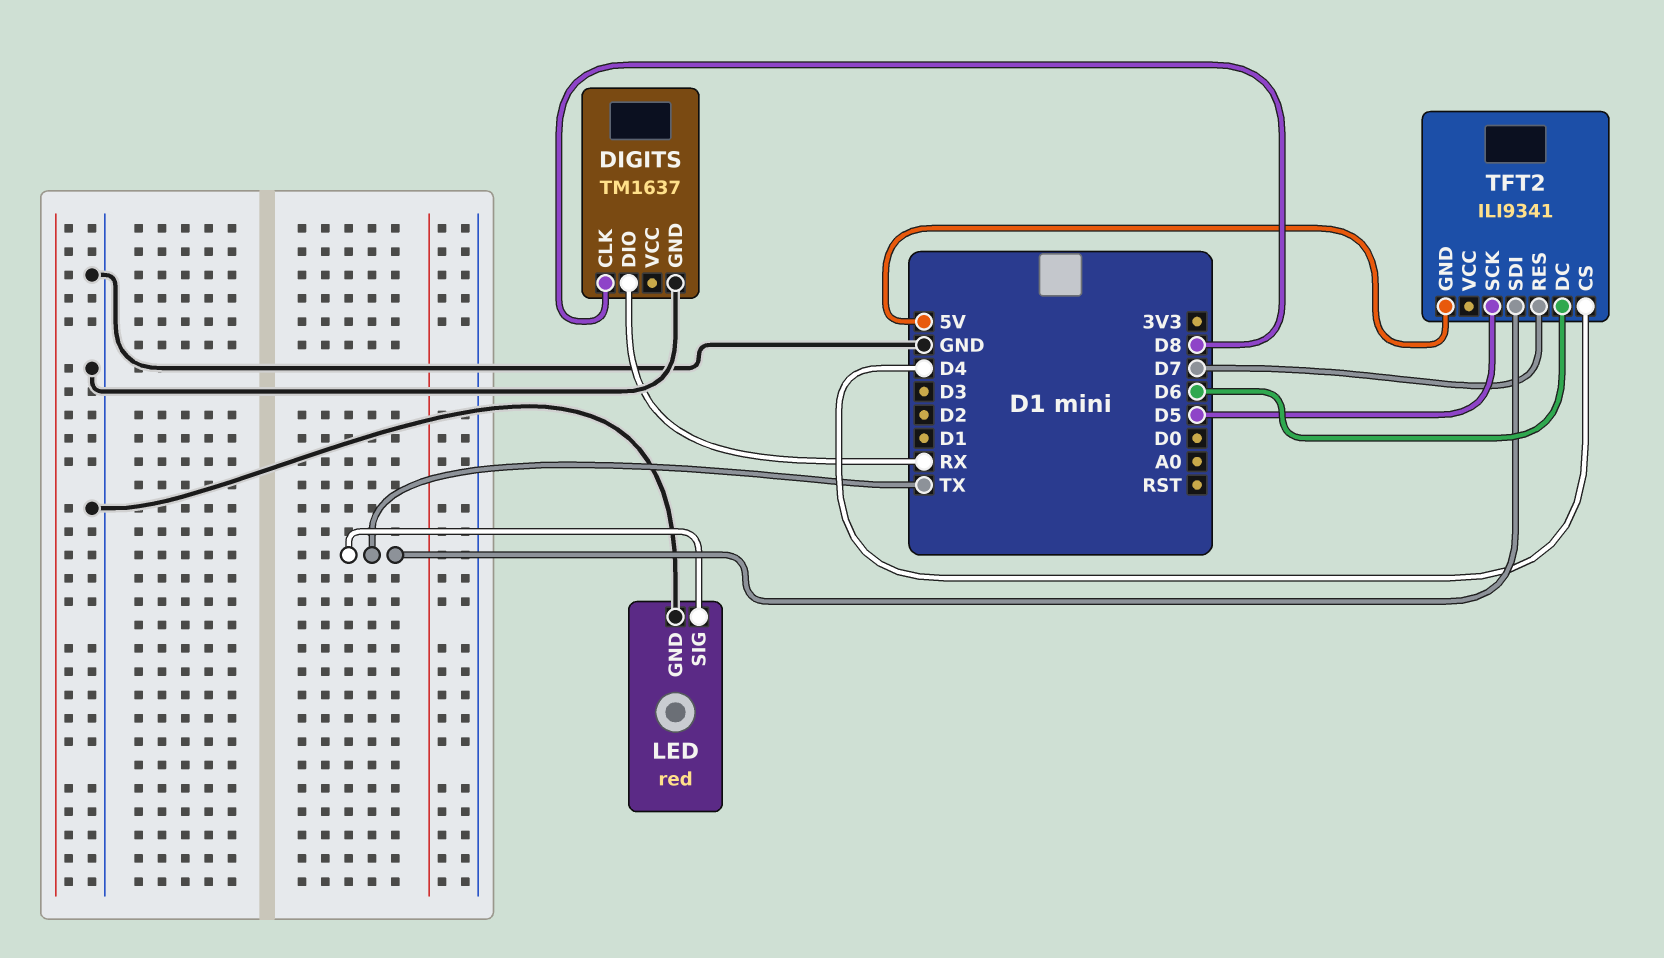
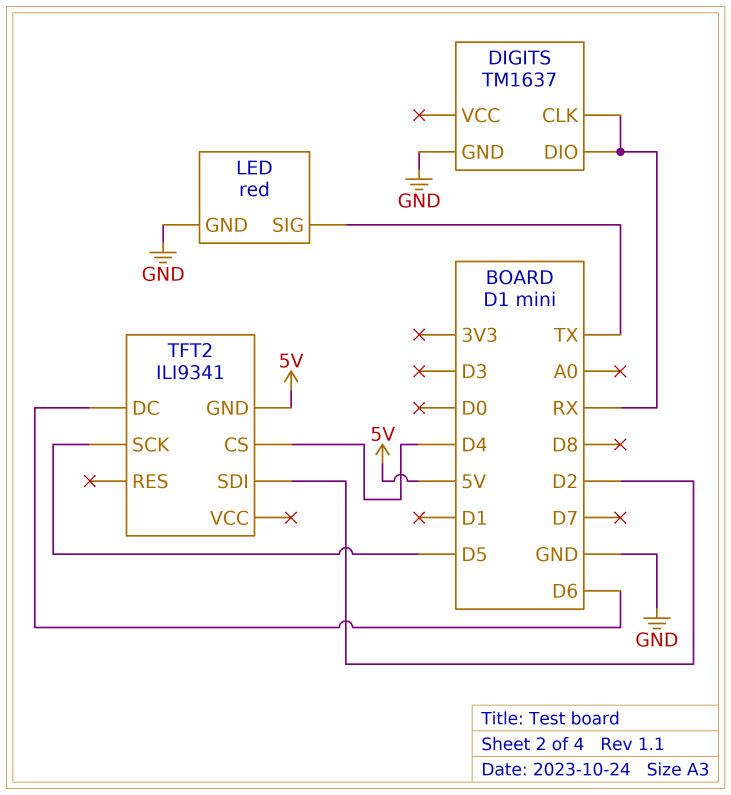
DIGITS pin CLK: D8 -> RX
TFT2 pin RES: D7 -> none
TFT2 pin SDI: TX -> D2

